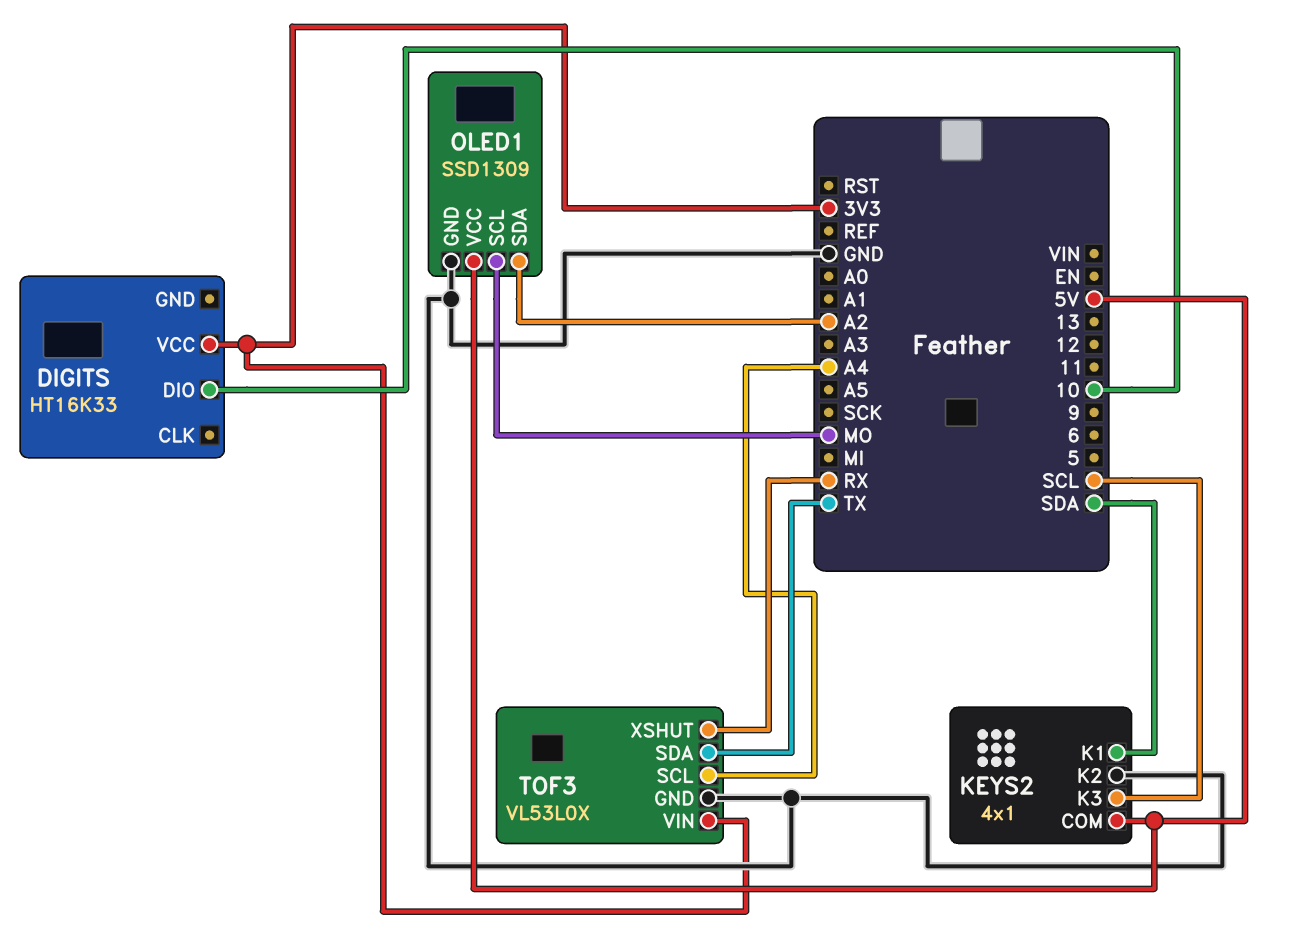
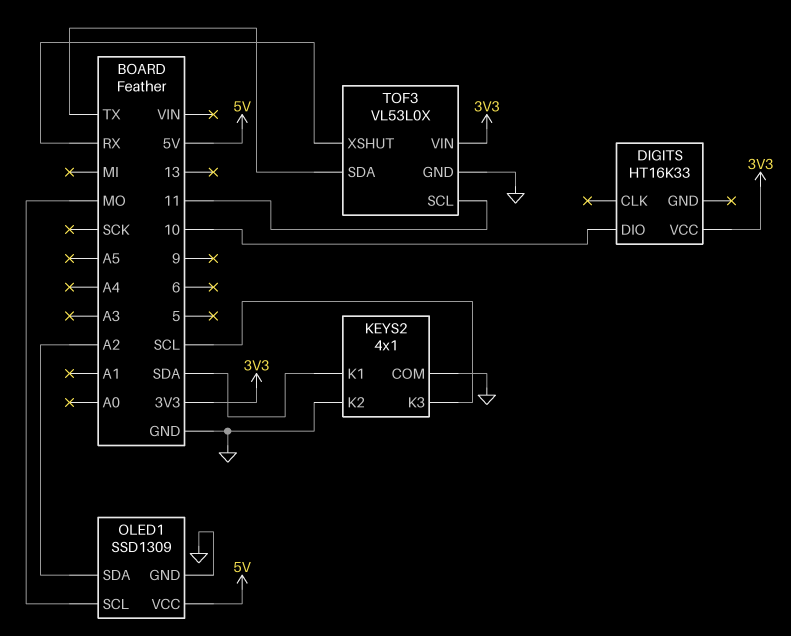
KEYS2 pin COM: 5V -> GND
TOF3 pin SCL: A4 -> 11

